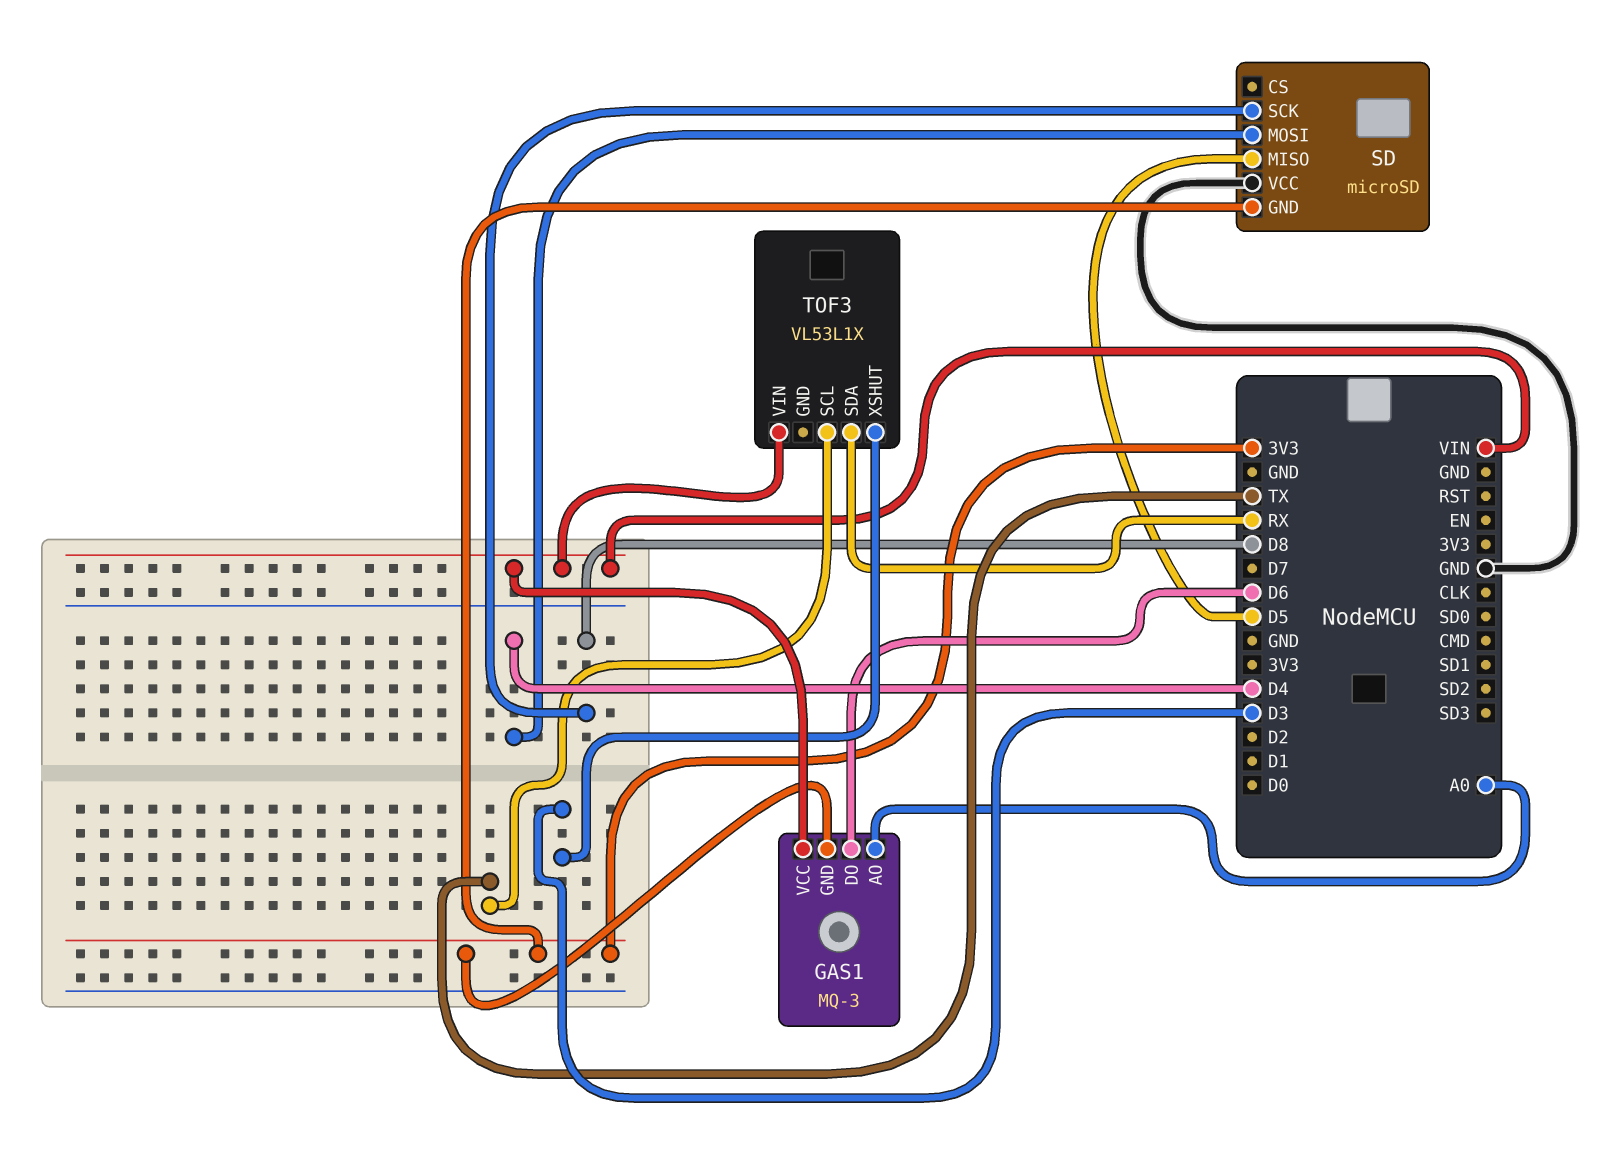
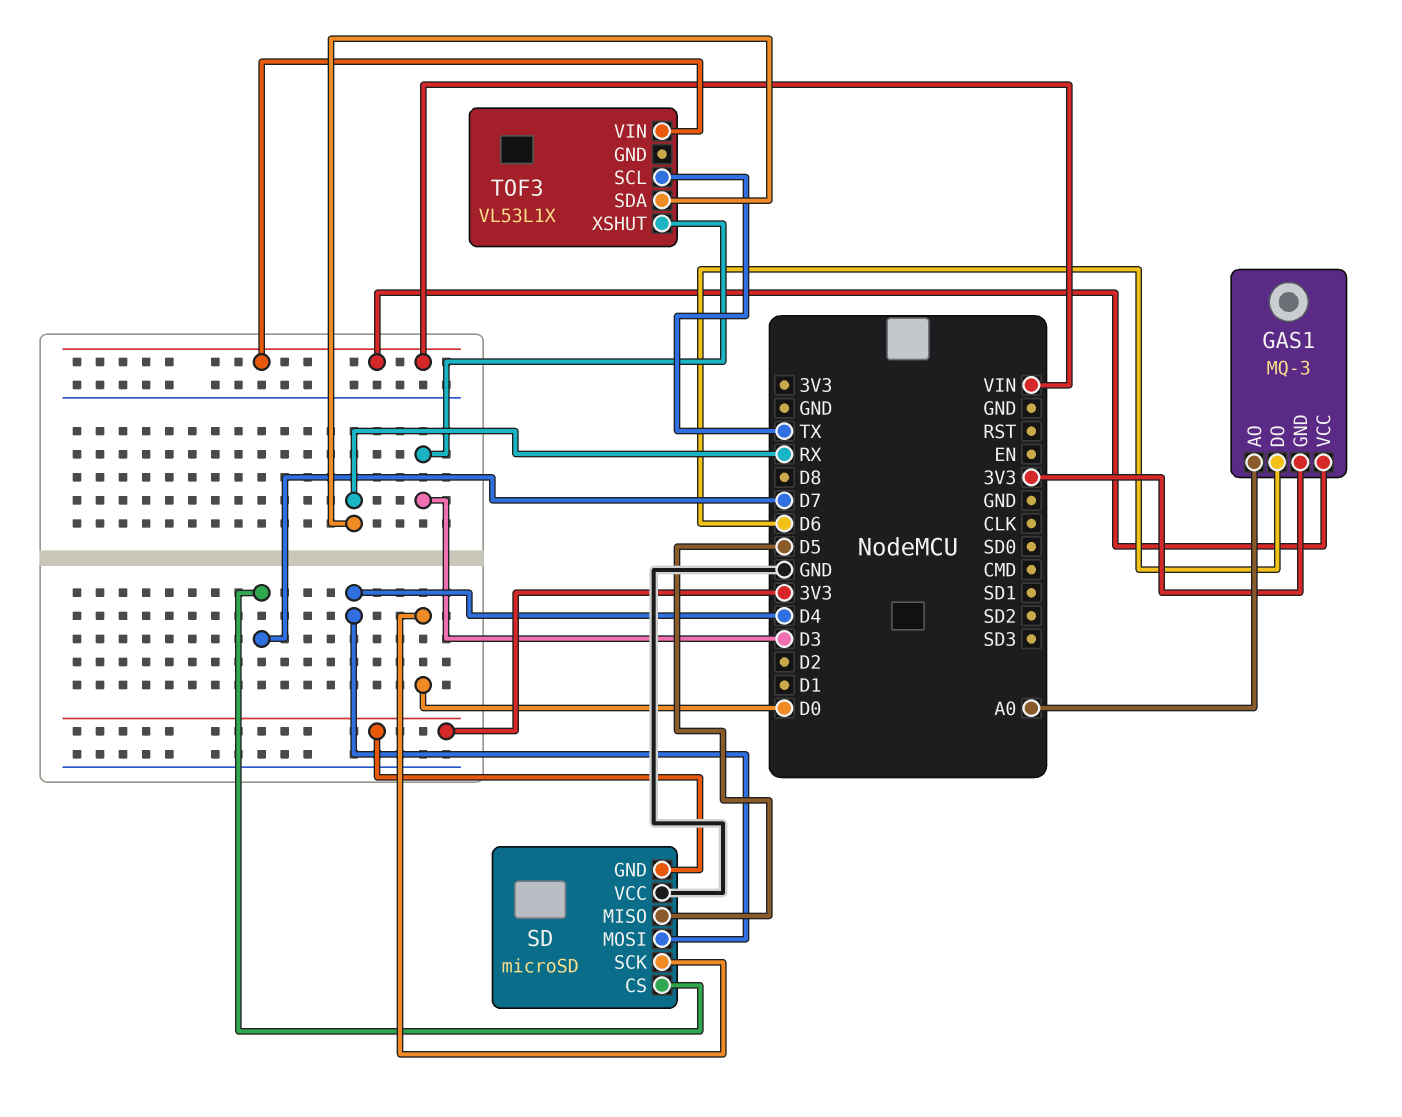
SD pin CS: none -> D7
SD pin SCK: D8 -> D0

